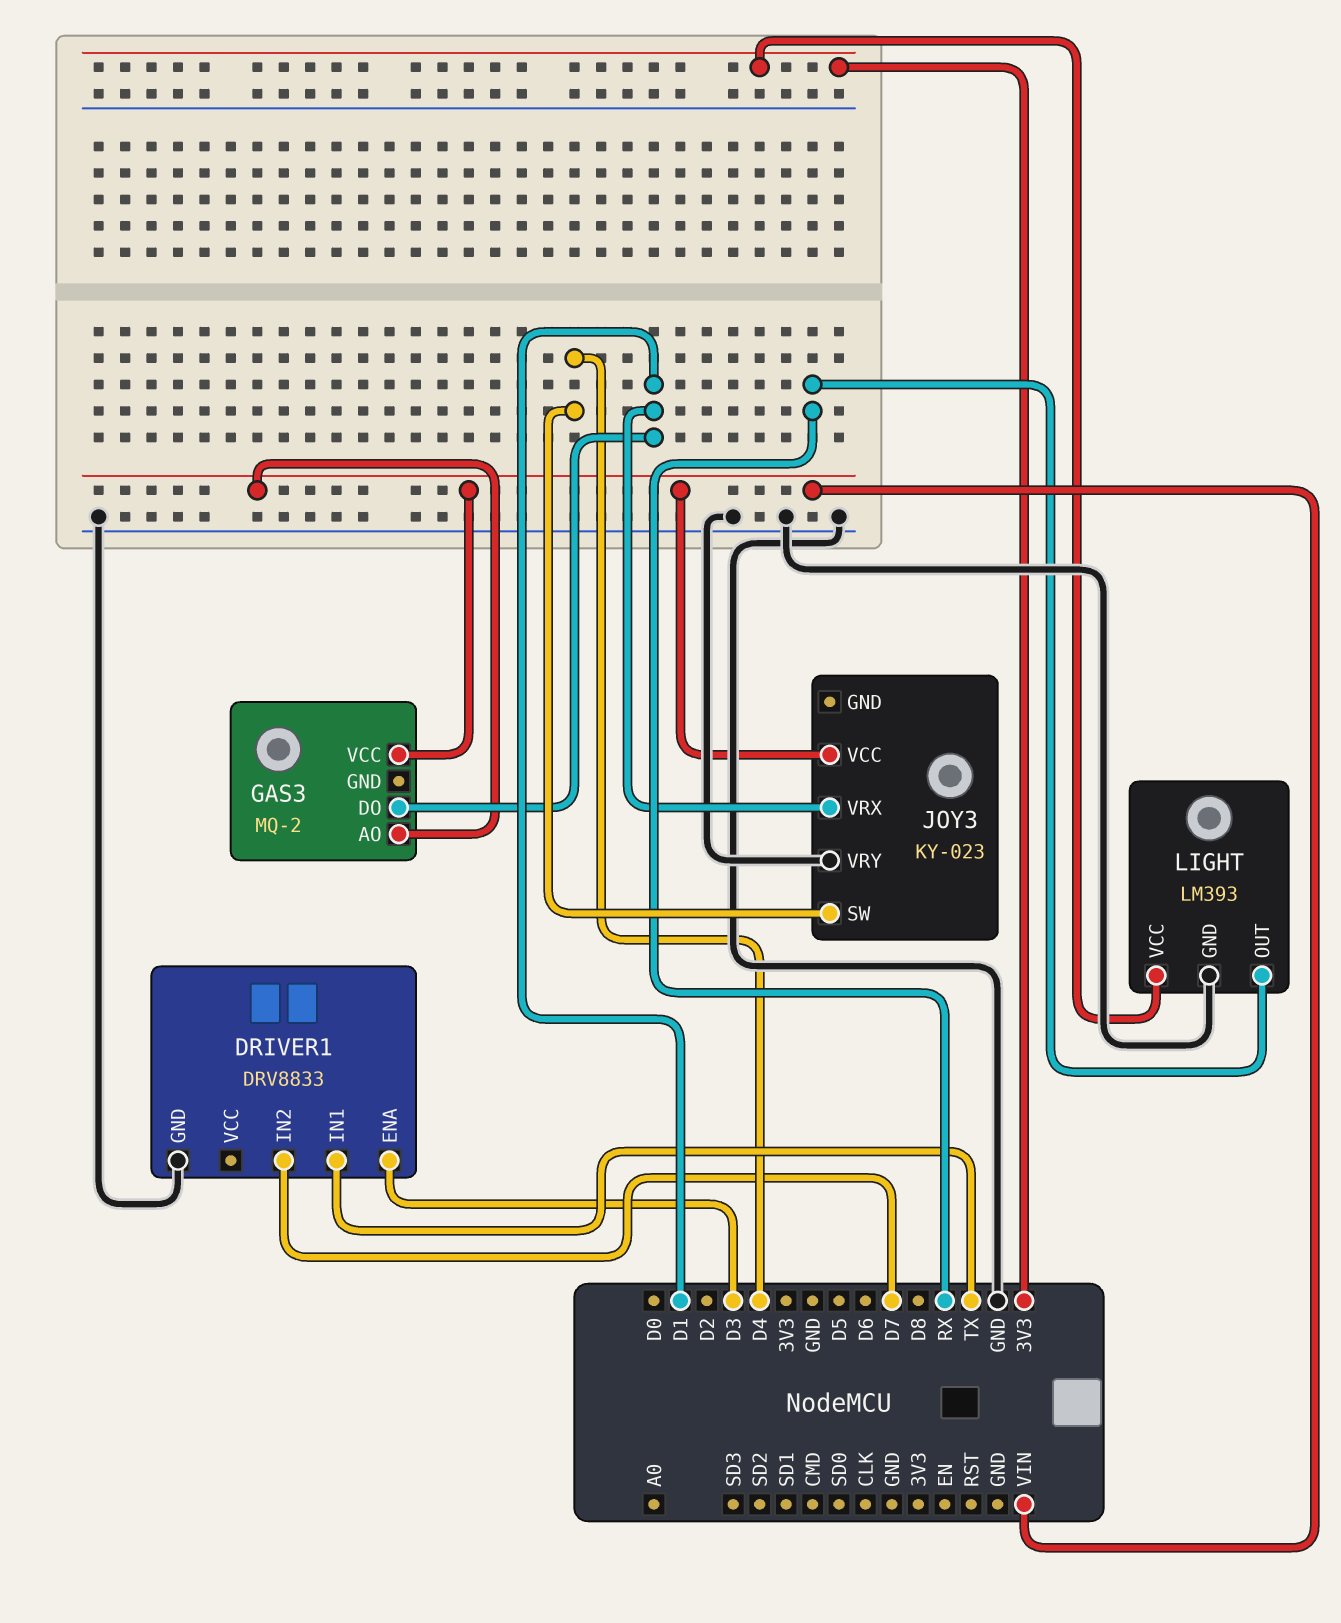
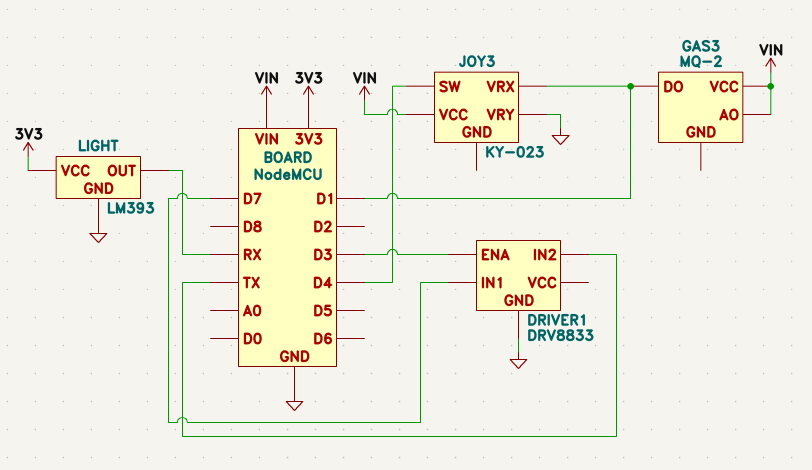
DRIVER1 pin IN1: TX -> D7
DRIVER1 pin IN2: D7 -> TX

